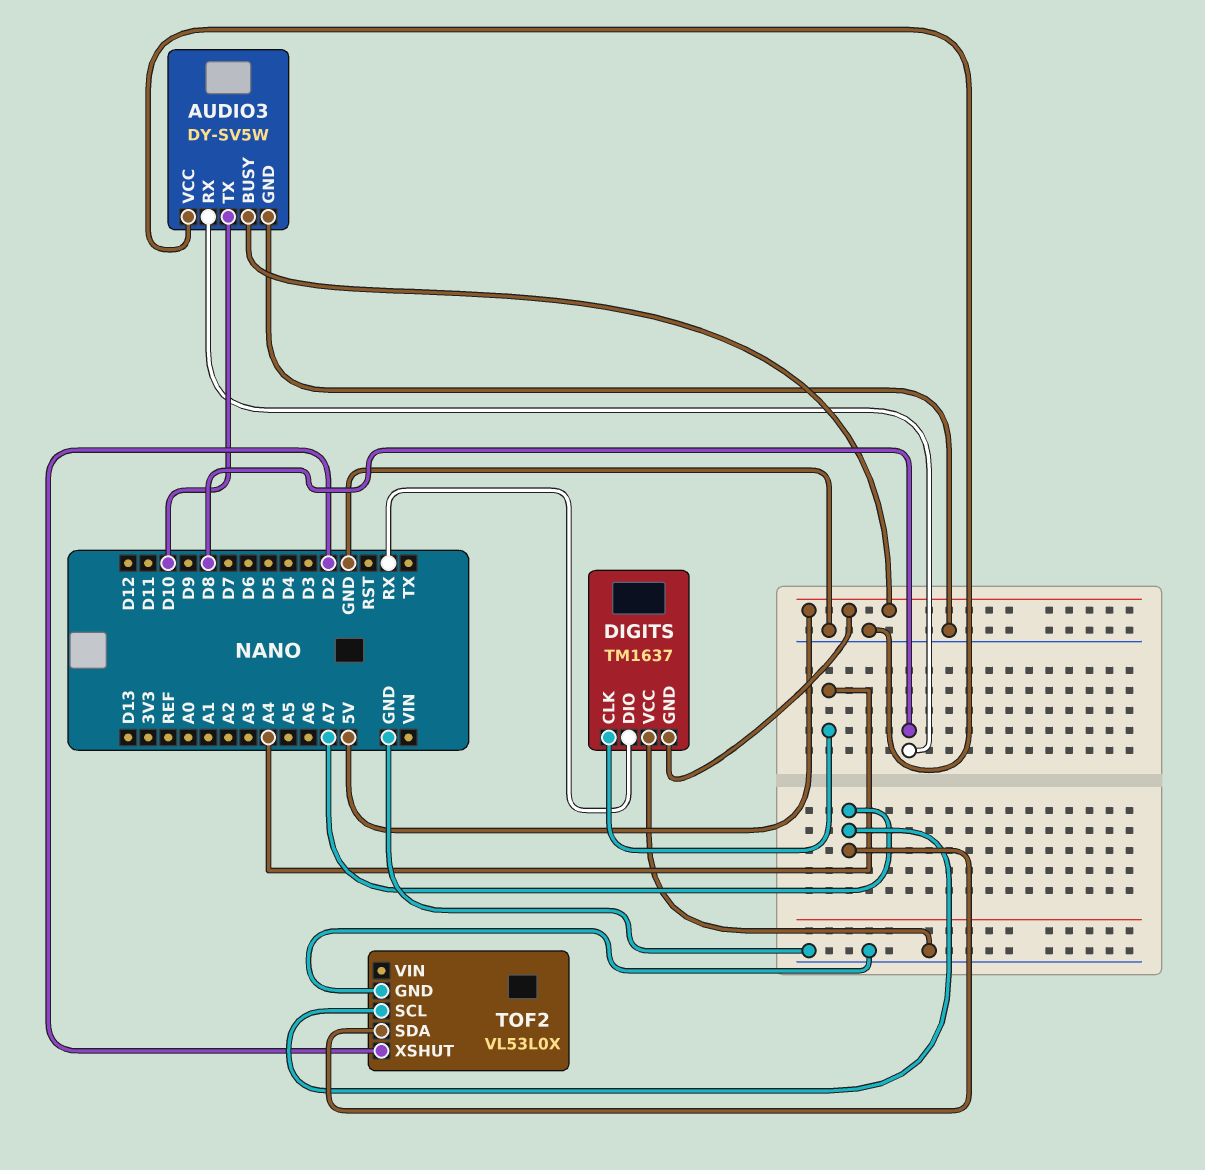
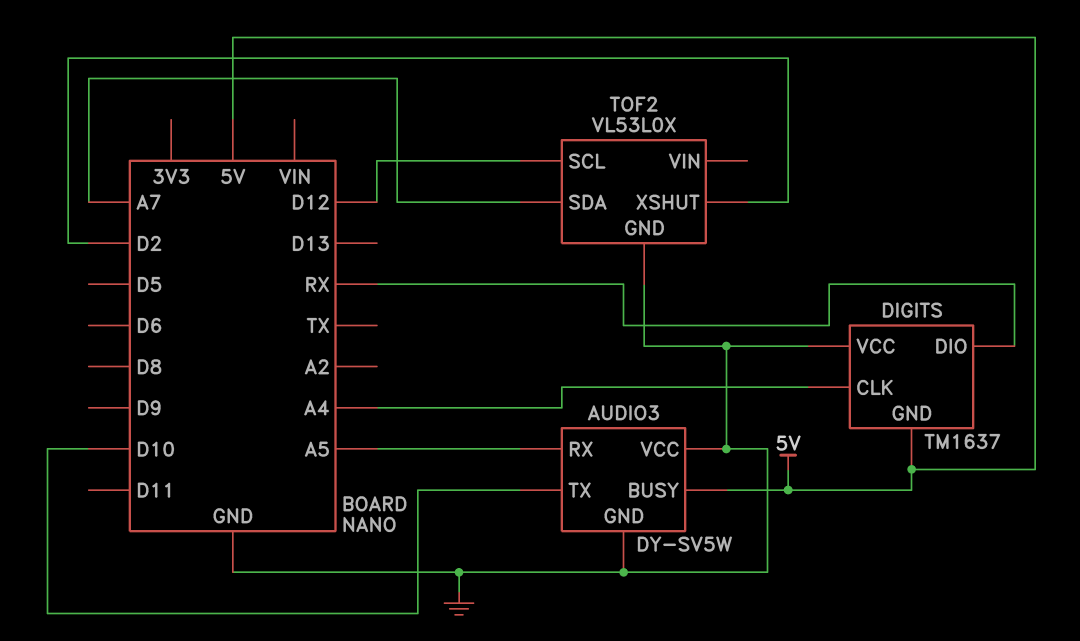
AUDIO3 pin RX: D8 -> A5
TOF2 pin SCL: A7 -> D12

